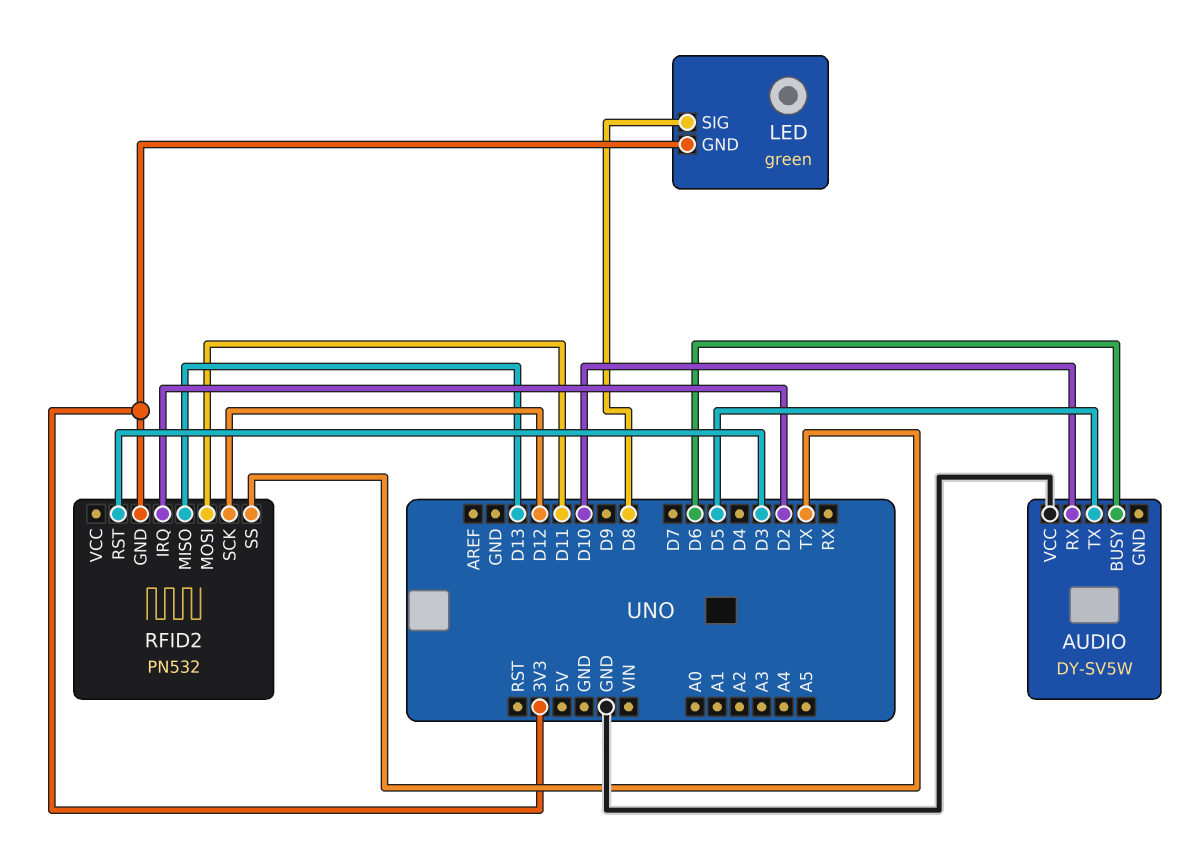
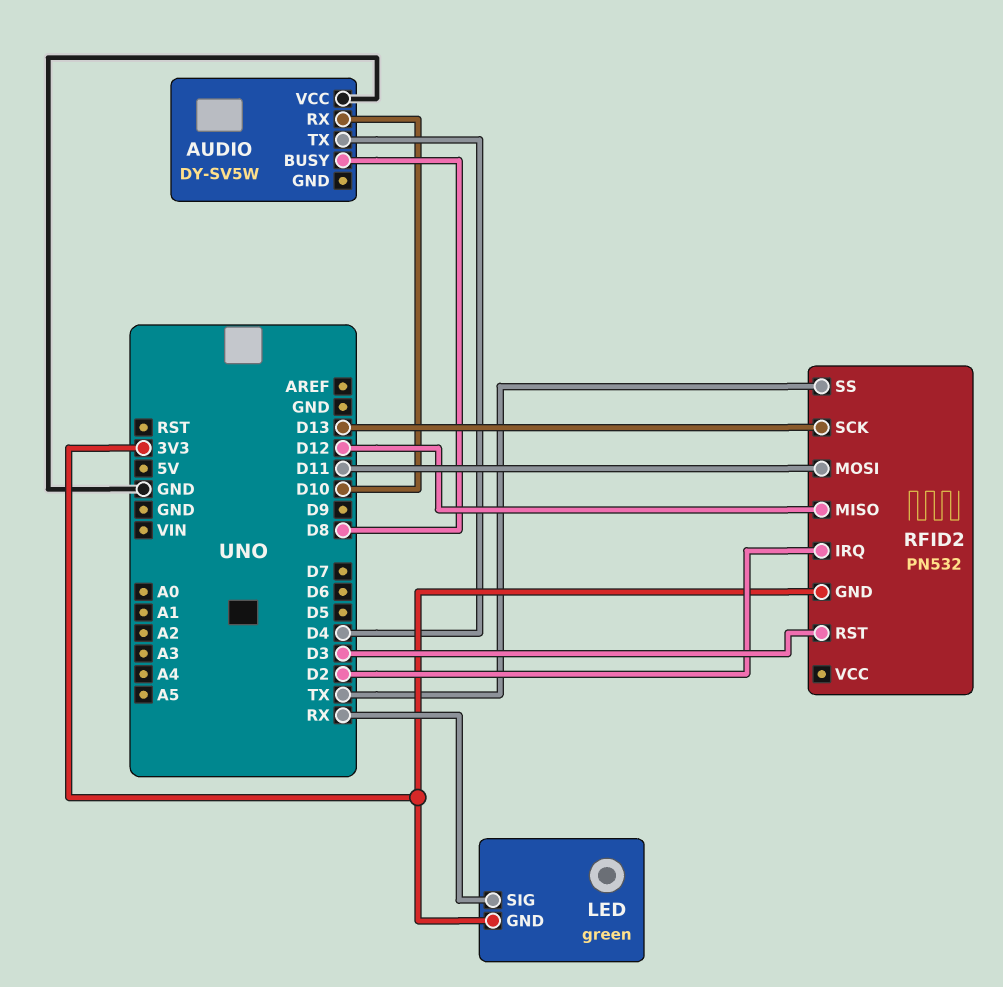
AUDIO pin BUSY: D6 -> D8
AUDIO pin TX: D5 -> D4
LED pin SIG: D8 -> RX
RFID2 pin MISO: D13 -> D12
RFID2 pin SCK: D12 -> D13

